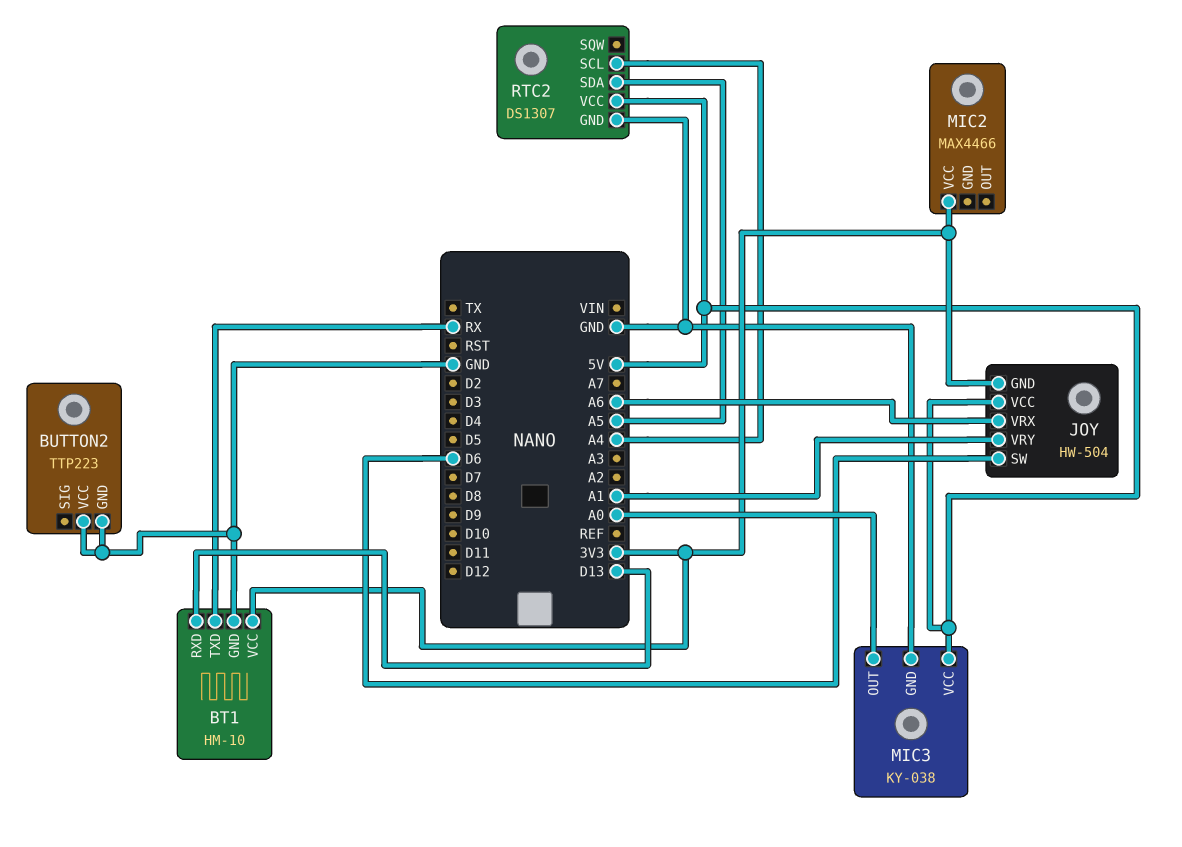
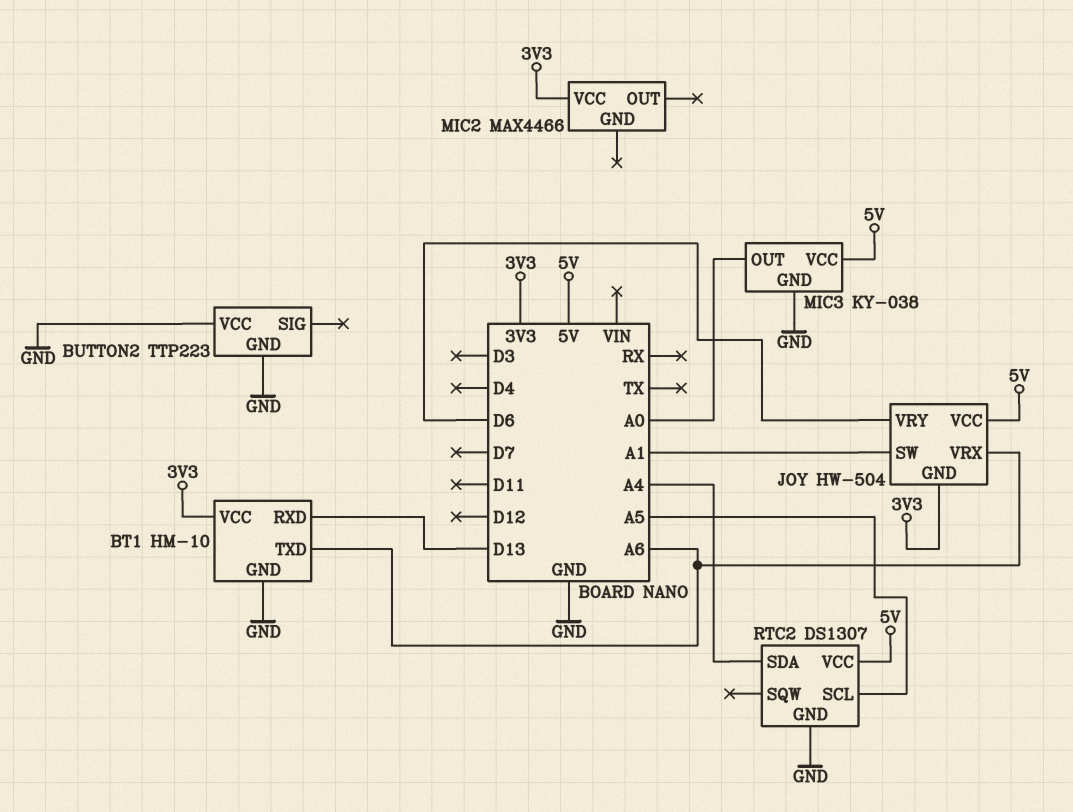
BT1 pin TXD: RX -> A6
JOY pin SW: D6 -> A1
JOY pin VRY: A1 -> D6
RTC2 pin SCL: A4 -> A5
RTC2 pin SDA: A5 -> A4

